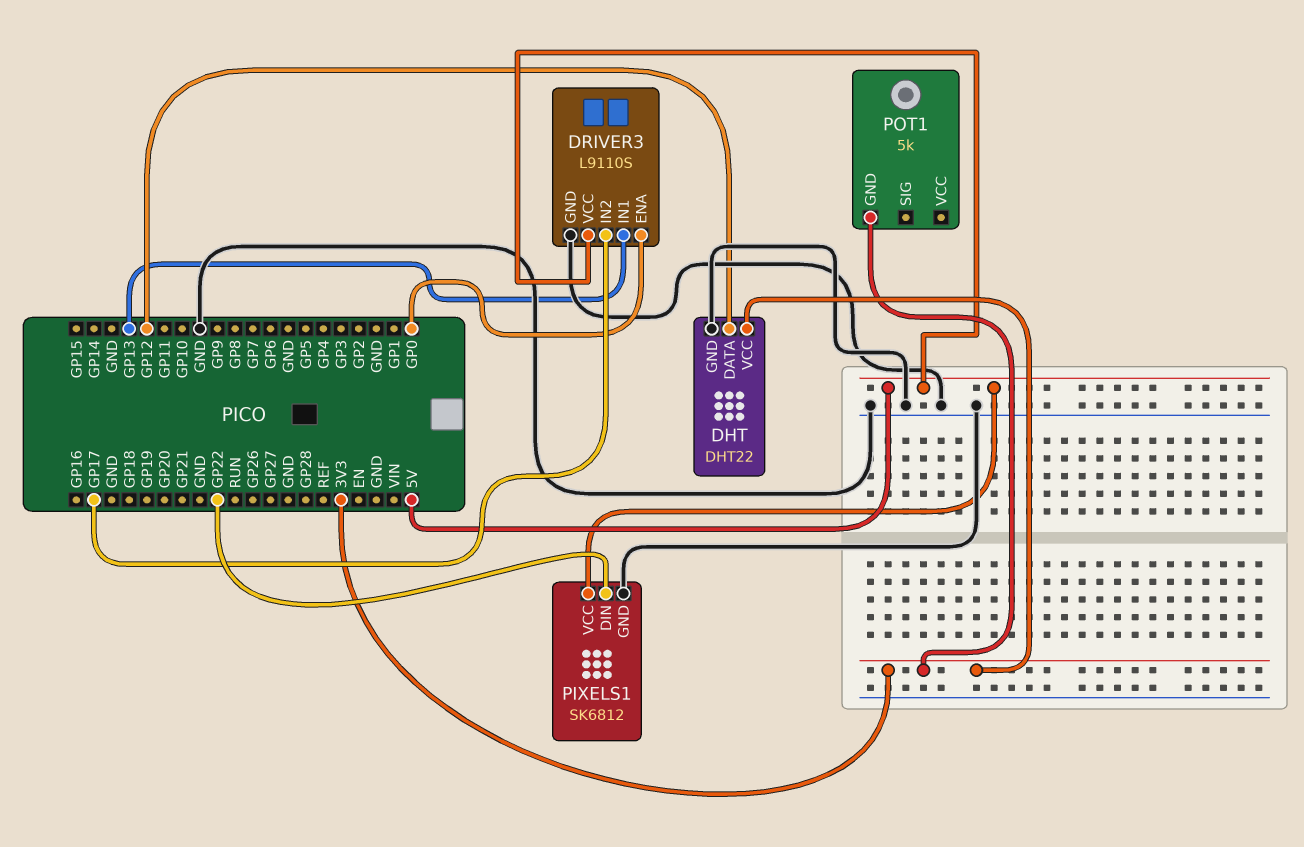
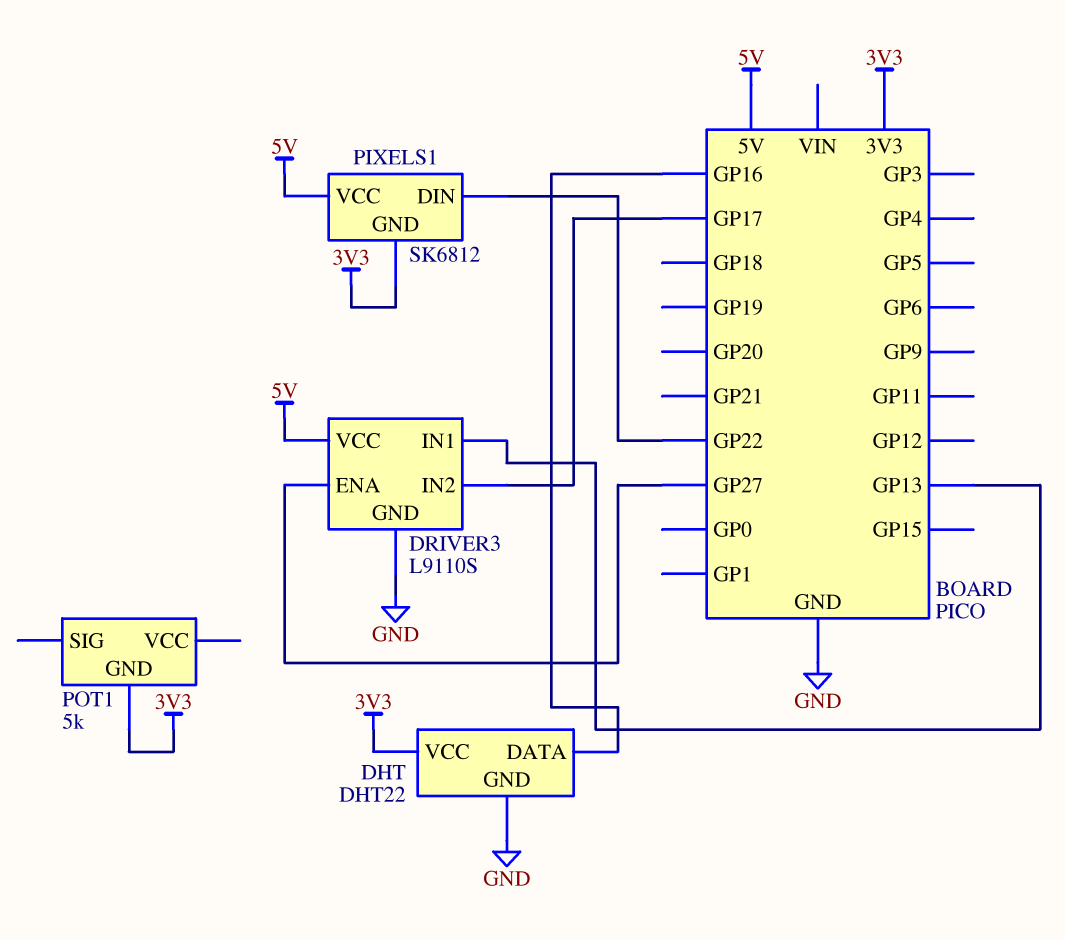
DHT pin DATA: GP12 -> GP16
DRIVER3 pin ENA: GP0 -> GP27
PIXELS1 pin GND: GND -> 3V3

